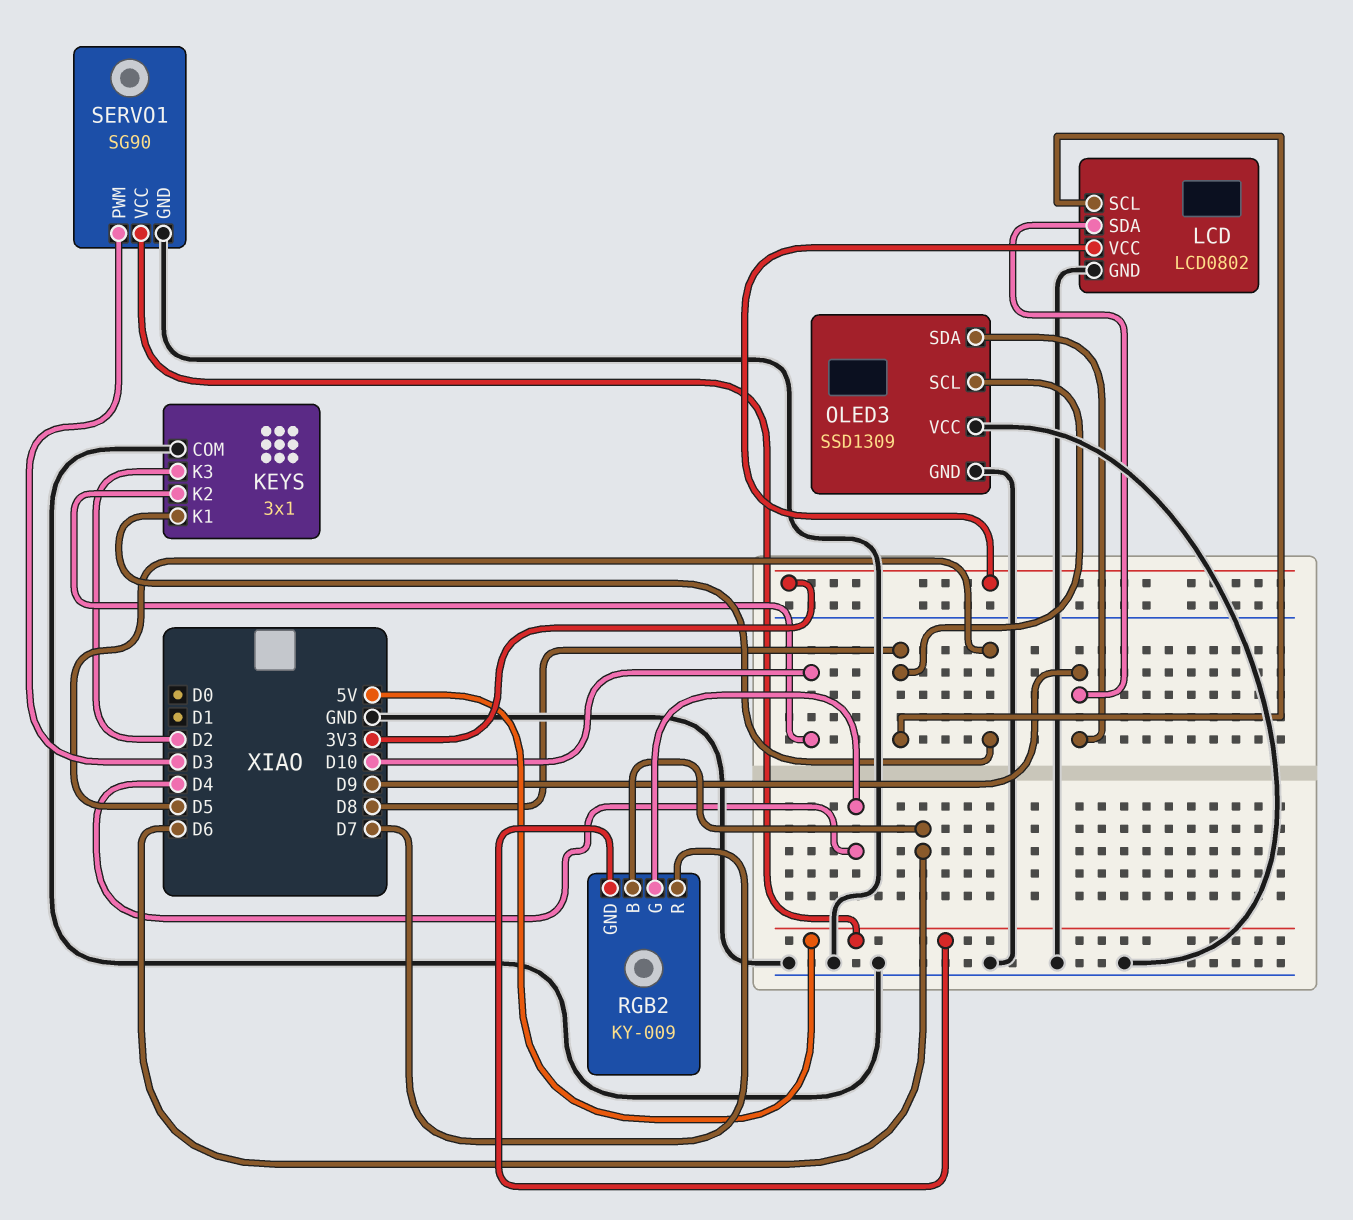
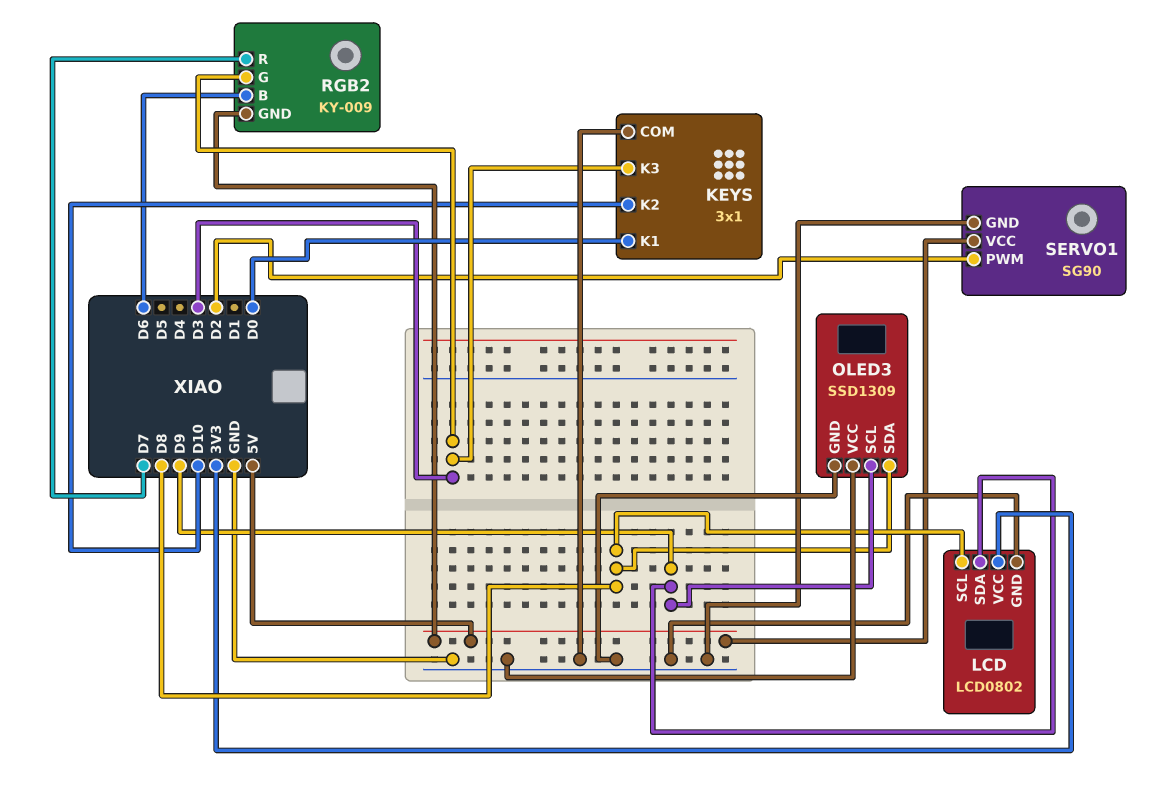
KEYS pin K1: D5 -> D0
KEYS pin K3: D2 -> D3
OLED3 pin SCL: D8 -> D9
OLED3 pin SDA: D9 -> D8
RGB2 pin G: D4 -> D3
SERVO1 pin PWM: D3 -> D2

